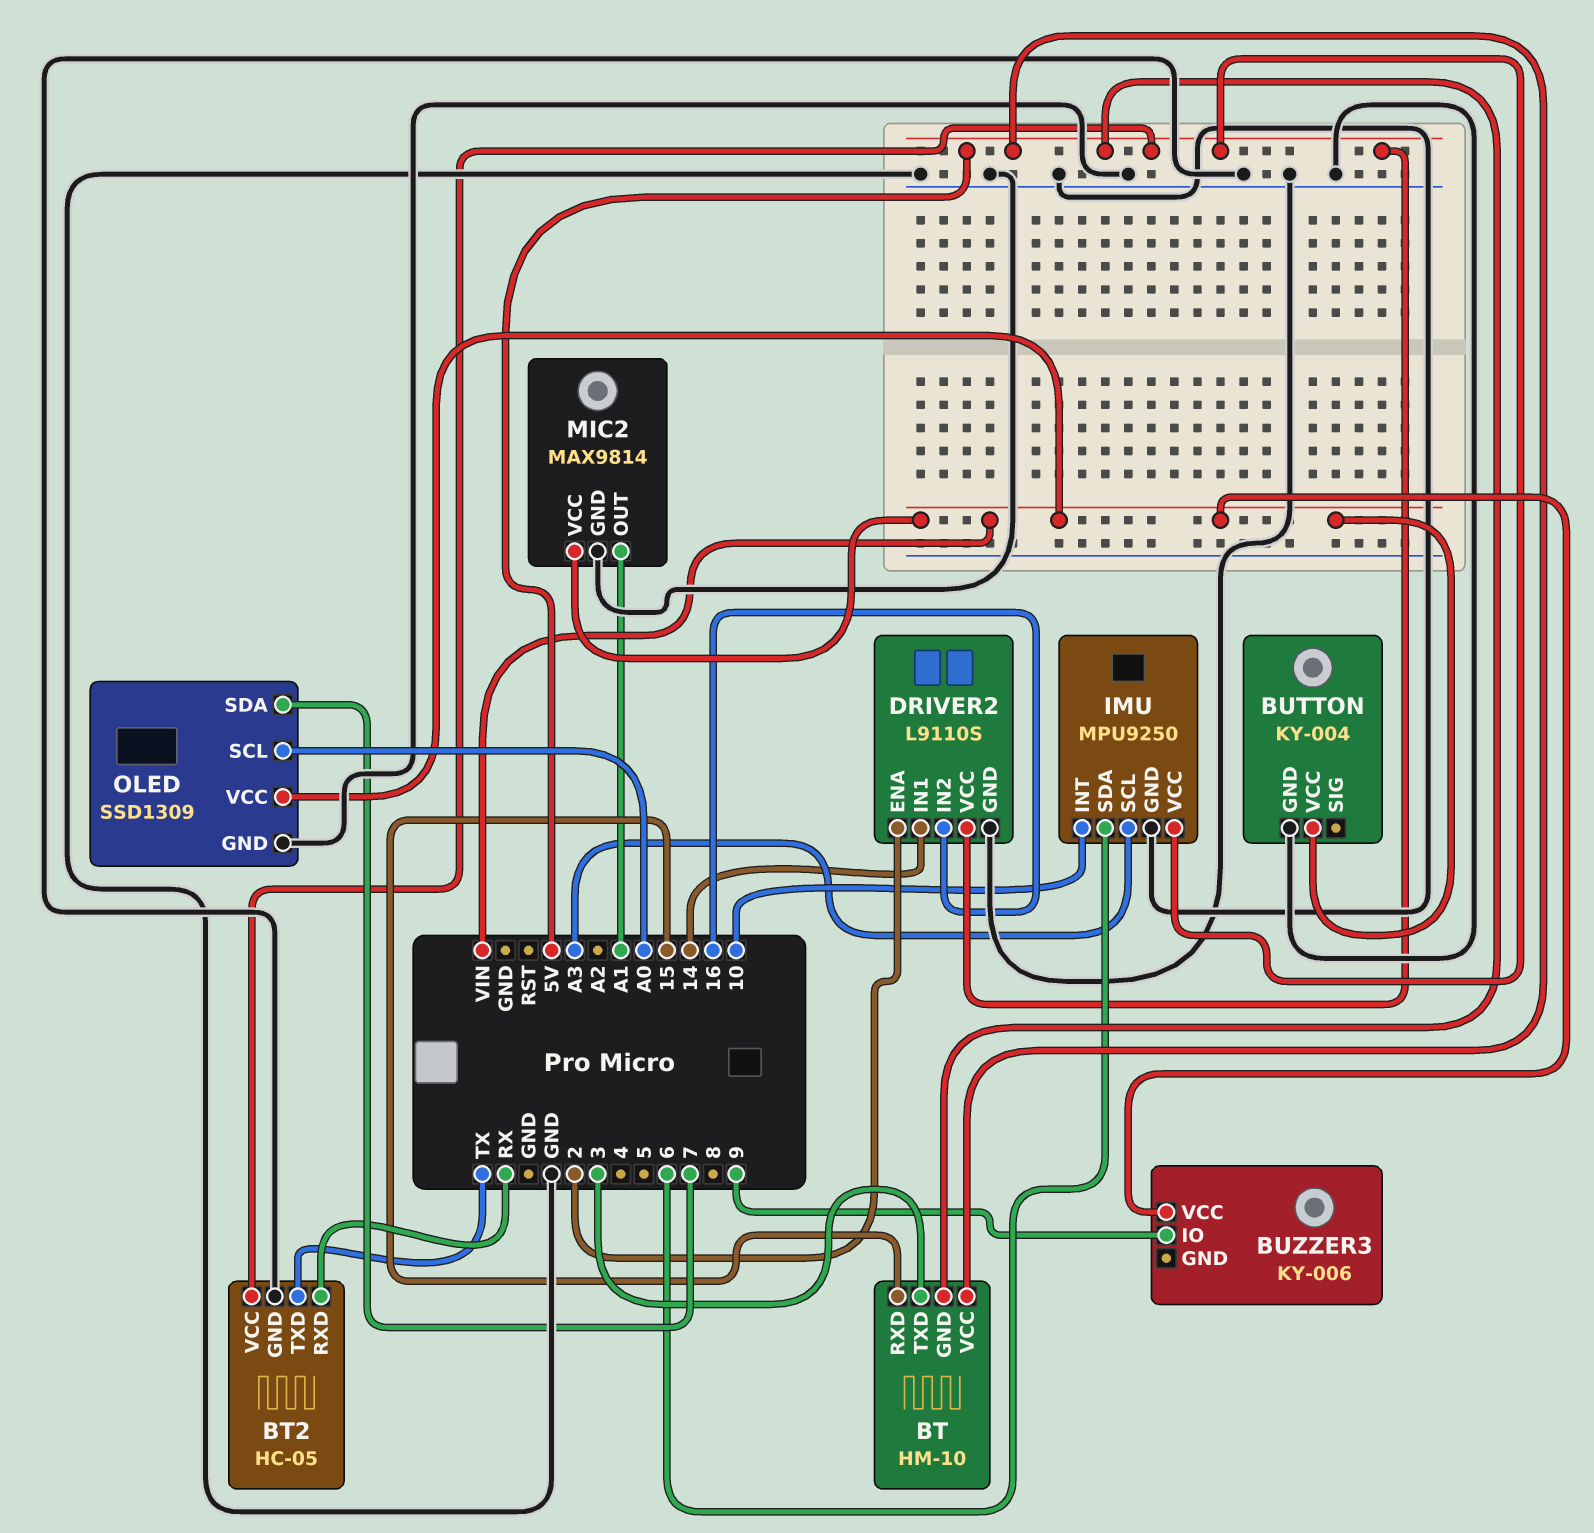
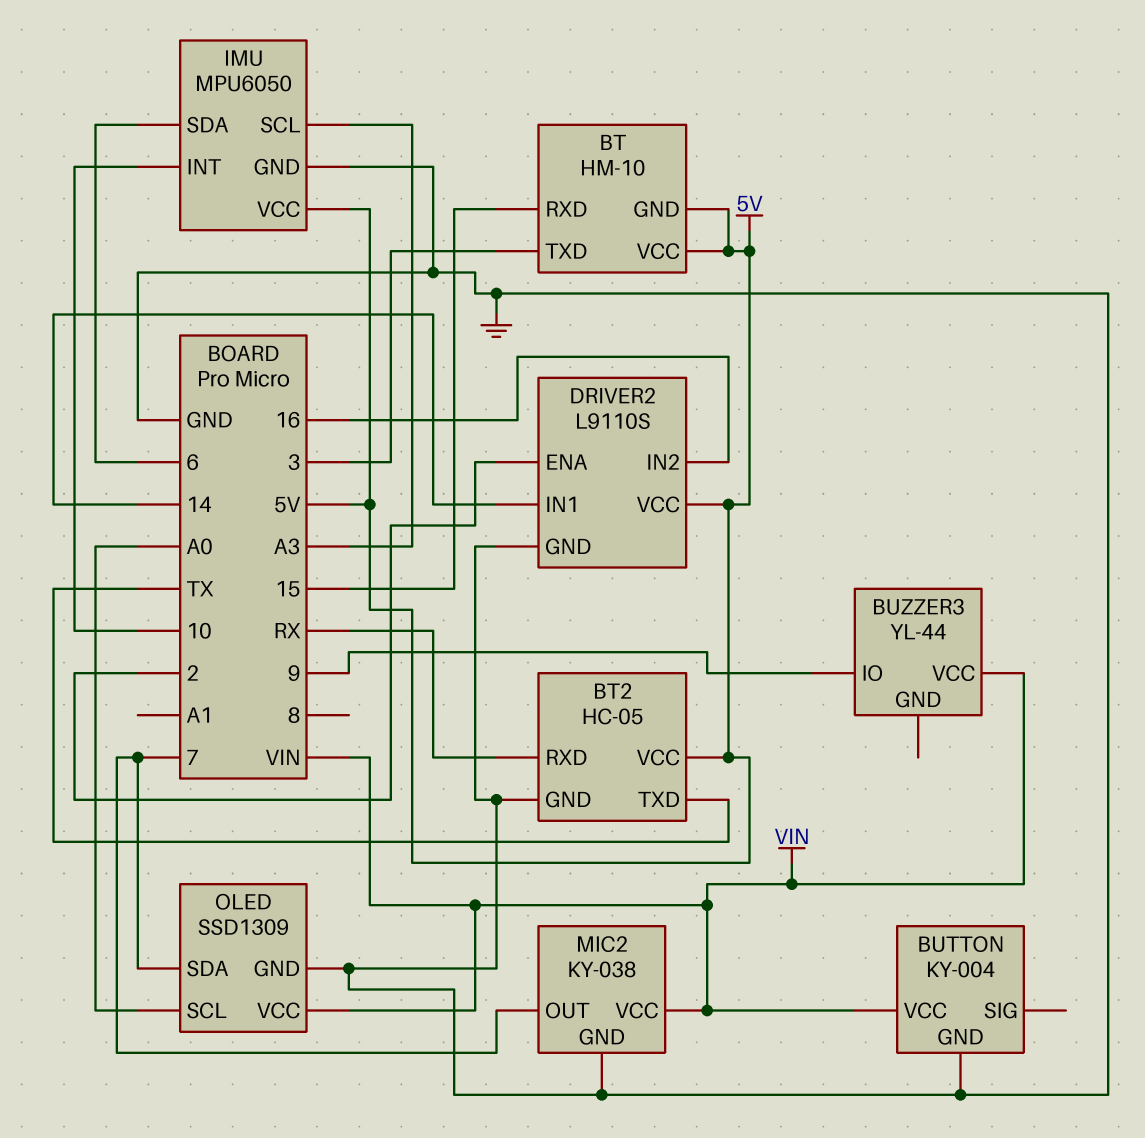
BUZZER3: KY-006 -> YL-44
IMU: MPU9250 -> MPU6050
MIC2: MAX9814 -> KY-038
MIC2 pin OUT: A1 -> 7

